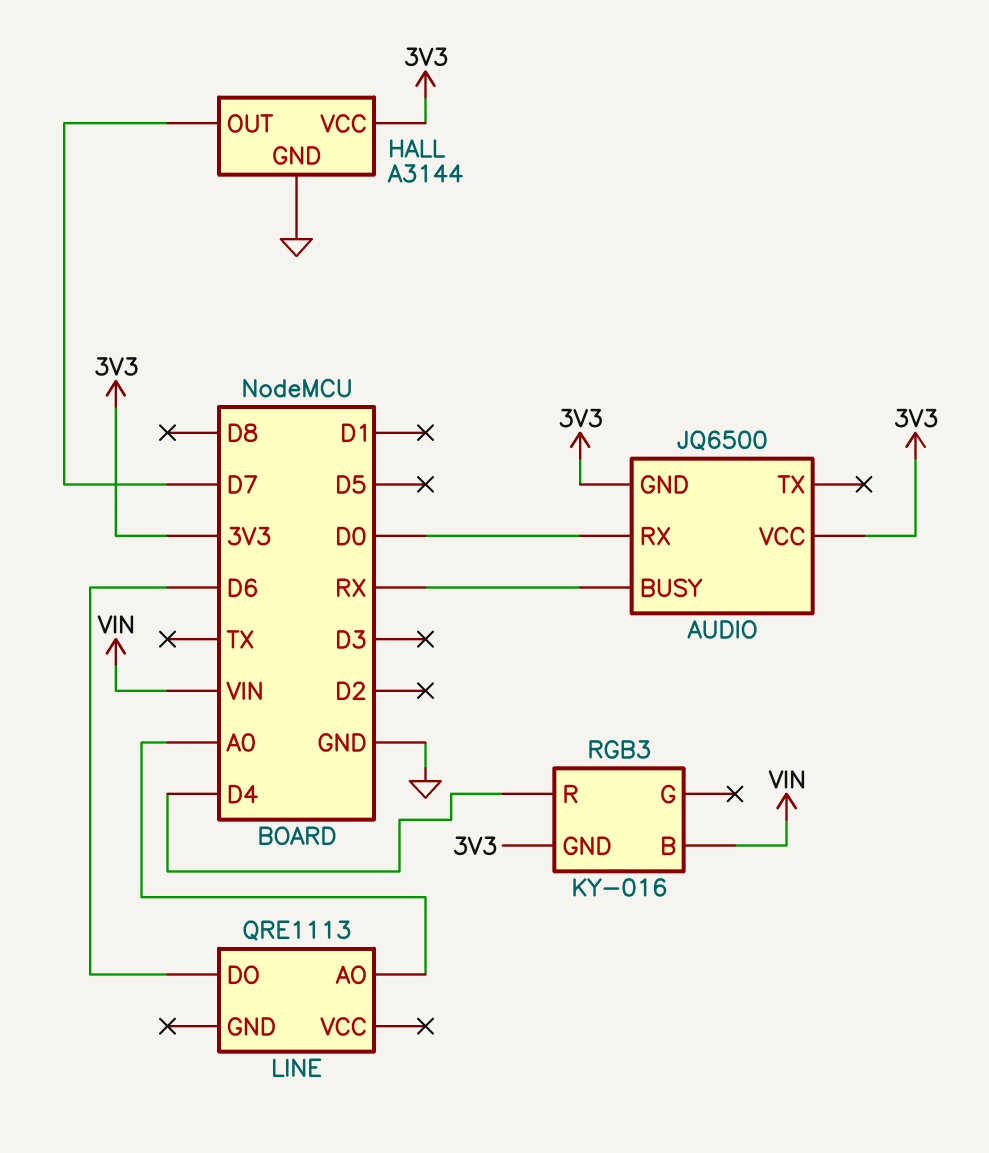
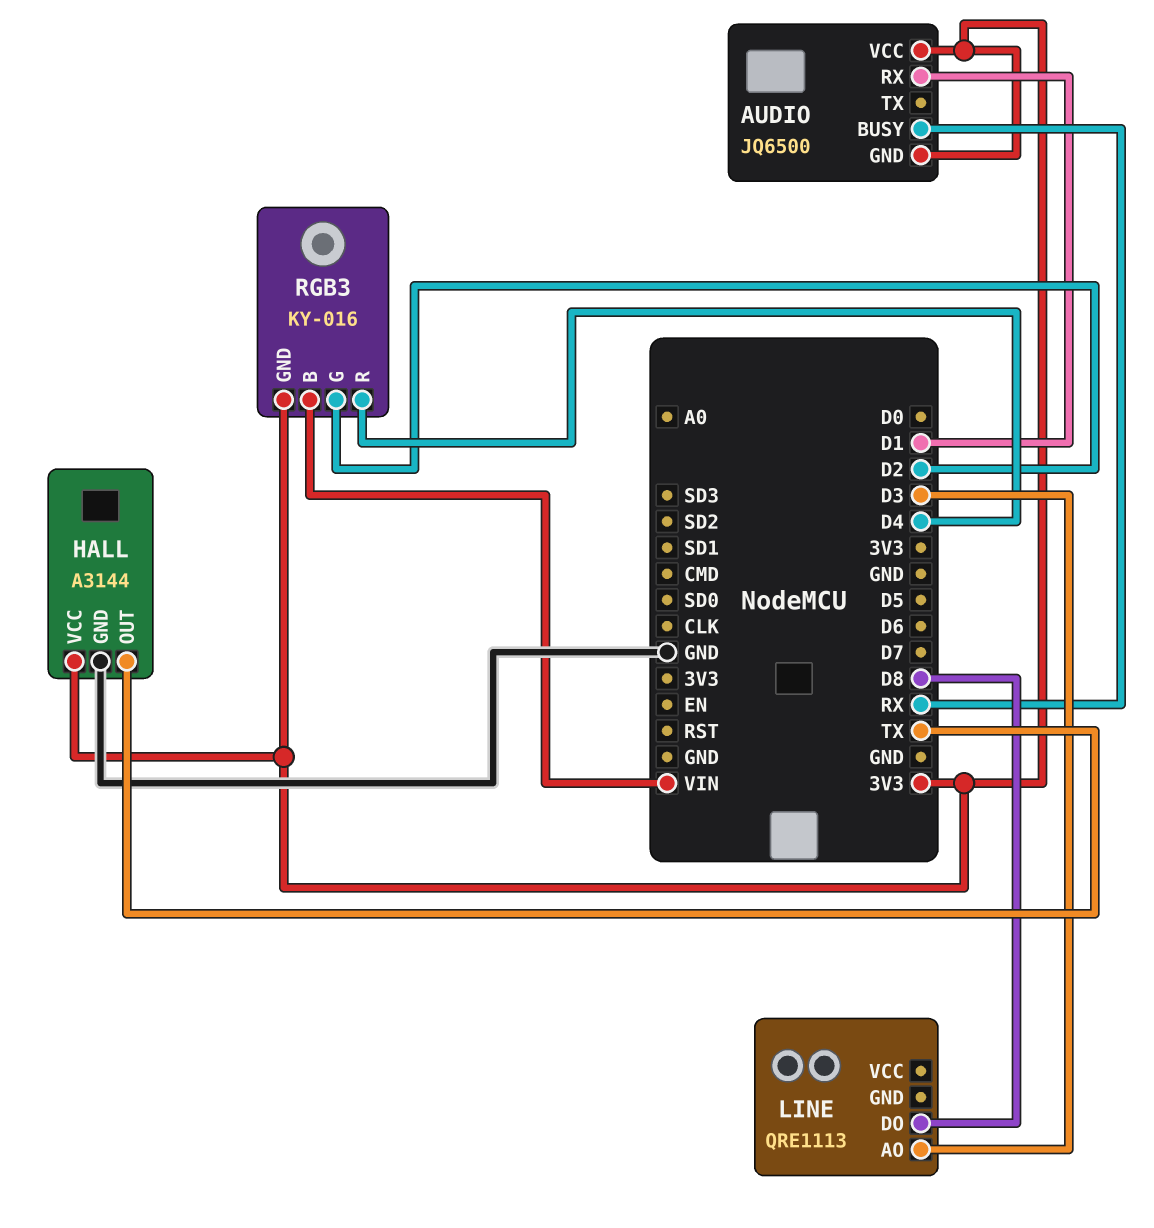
AUDIO pin RX: D0 -> D1
HALL pin OUT: D7 -> TX
LINE pin AO: A0 -> D3
LINE pin DO: D6 -> D8
RGB3 pin G: none -> D2

